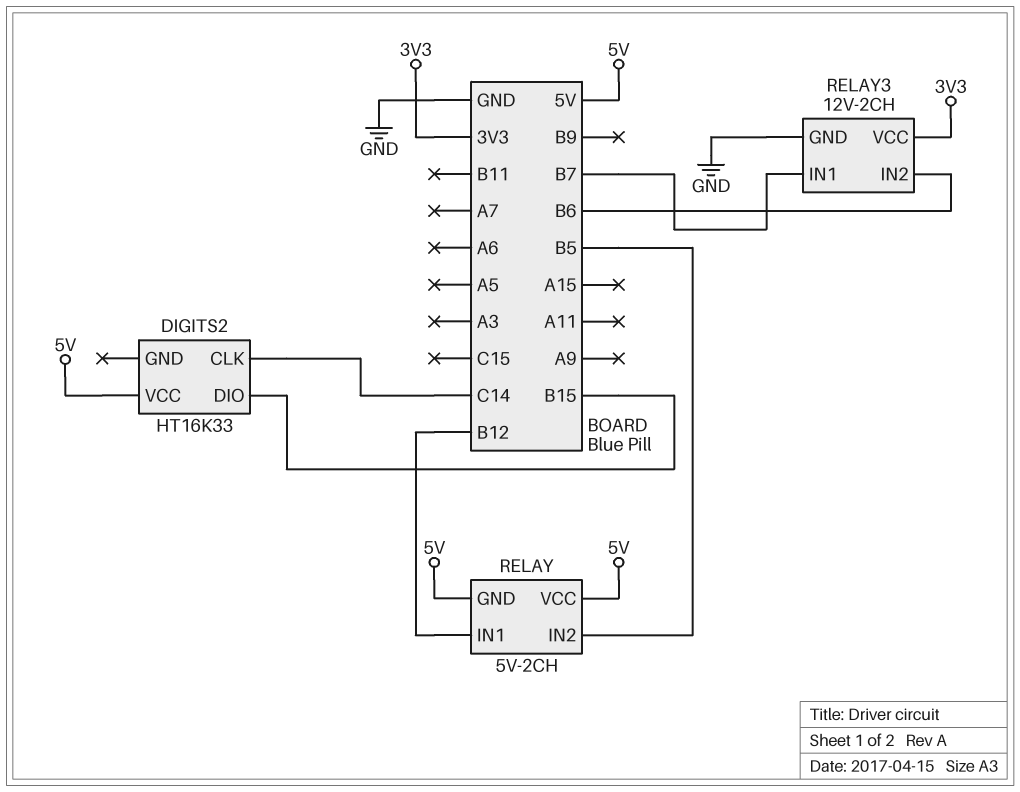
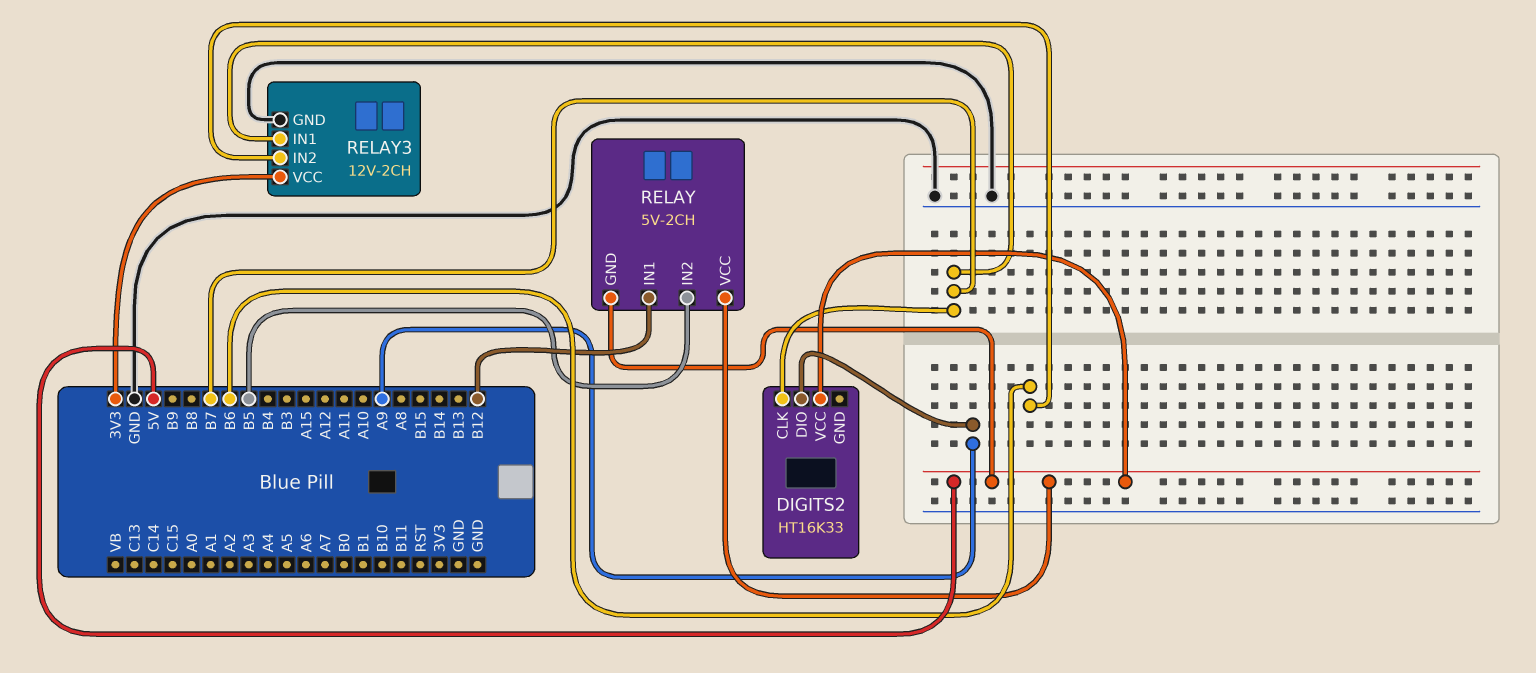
DIGITS2 pin CLK: C14 -> B7
DIGITS2 pin DIO: B15 -> A9

